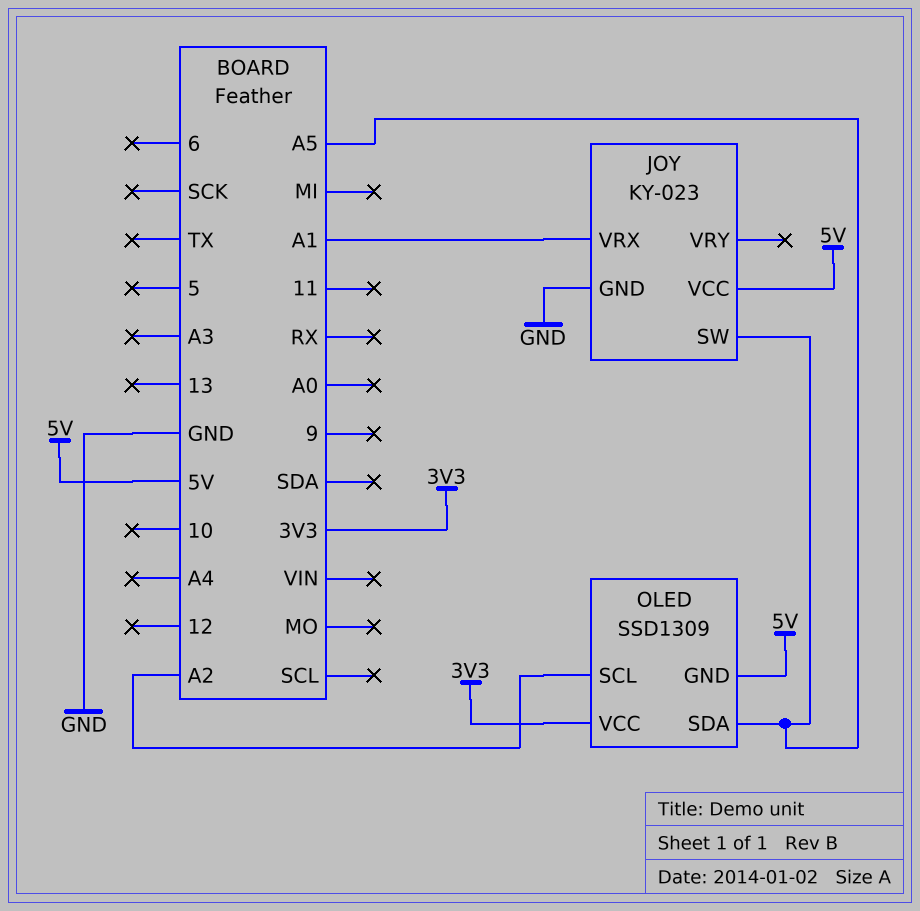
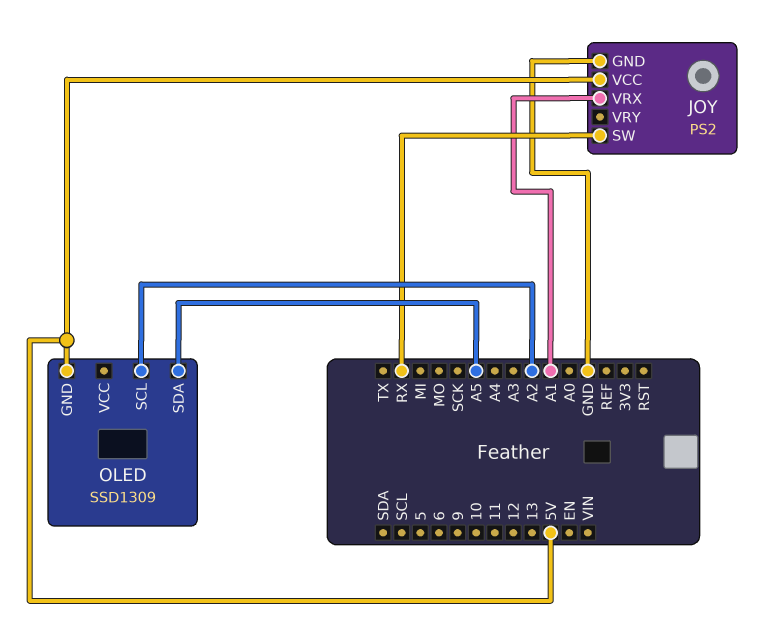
JOY: KY-023 -> PS2
JOY pin SW: A5 -> RX
OLED pin VCC: 3V3 -> none

